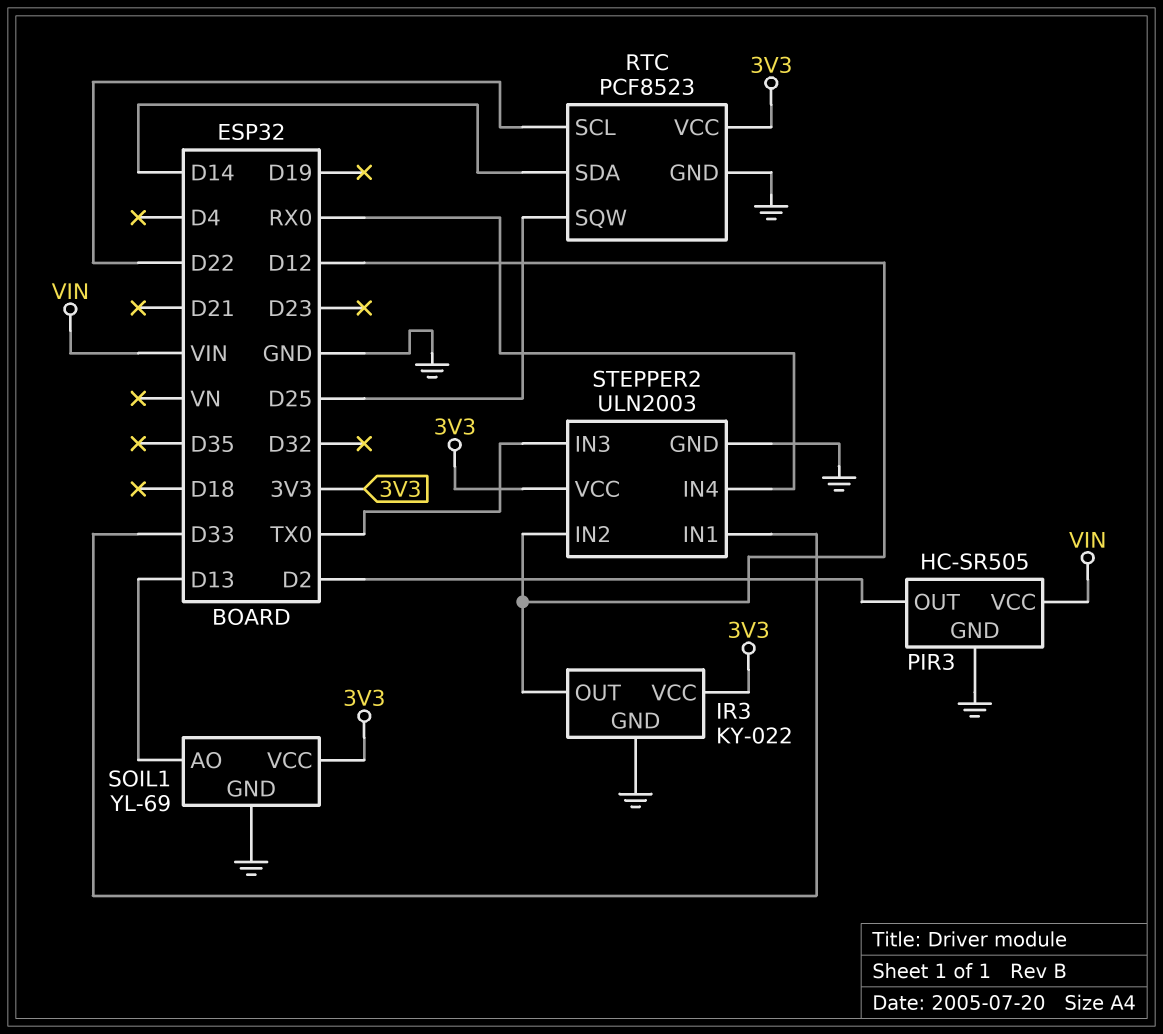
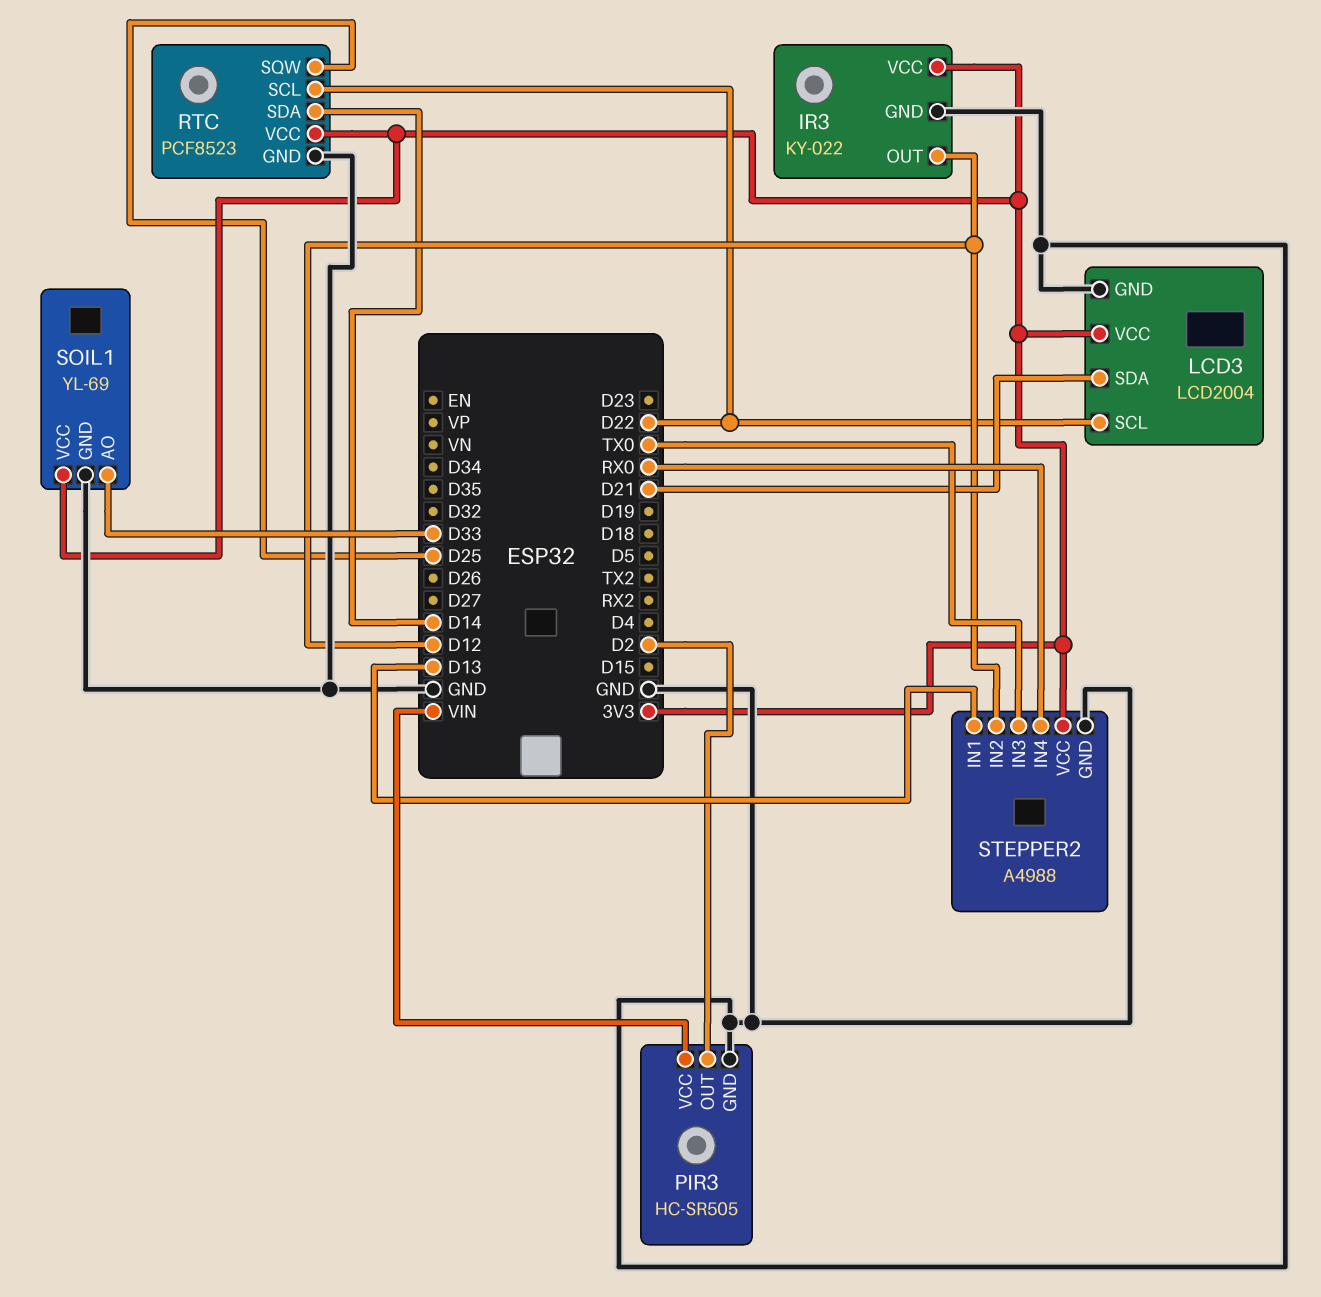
LCD3: none -> LCD2004
LCD3 pin GND: none -> GND
LCD3 pin SCL: none -> D22
LCD3 pin SDA: none -> D21
LCD3 pin VCC: none -> 3V3
SOIL1 pin AO: D13 -> D33
STEPPER2: ULN2003 -> A4988
STEPPER2 pin IN1: D33 -> D13

